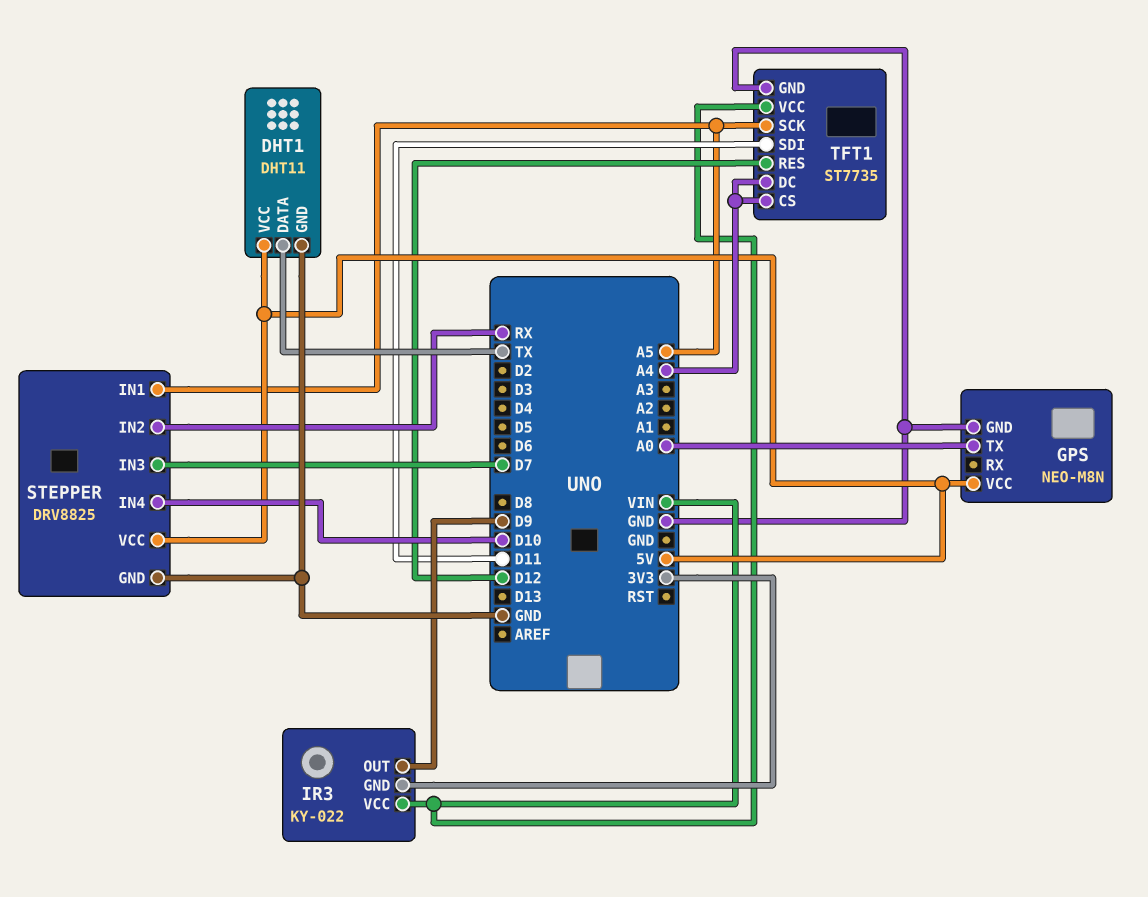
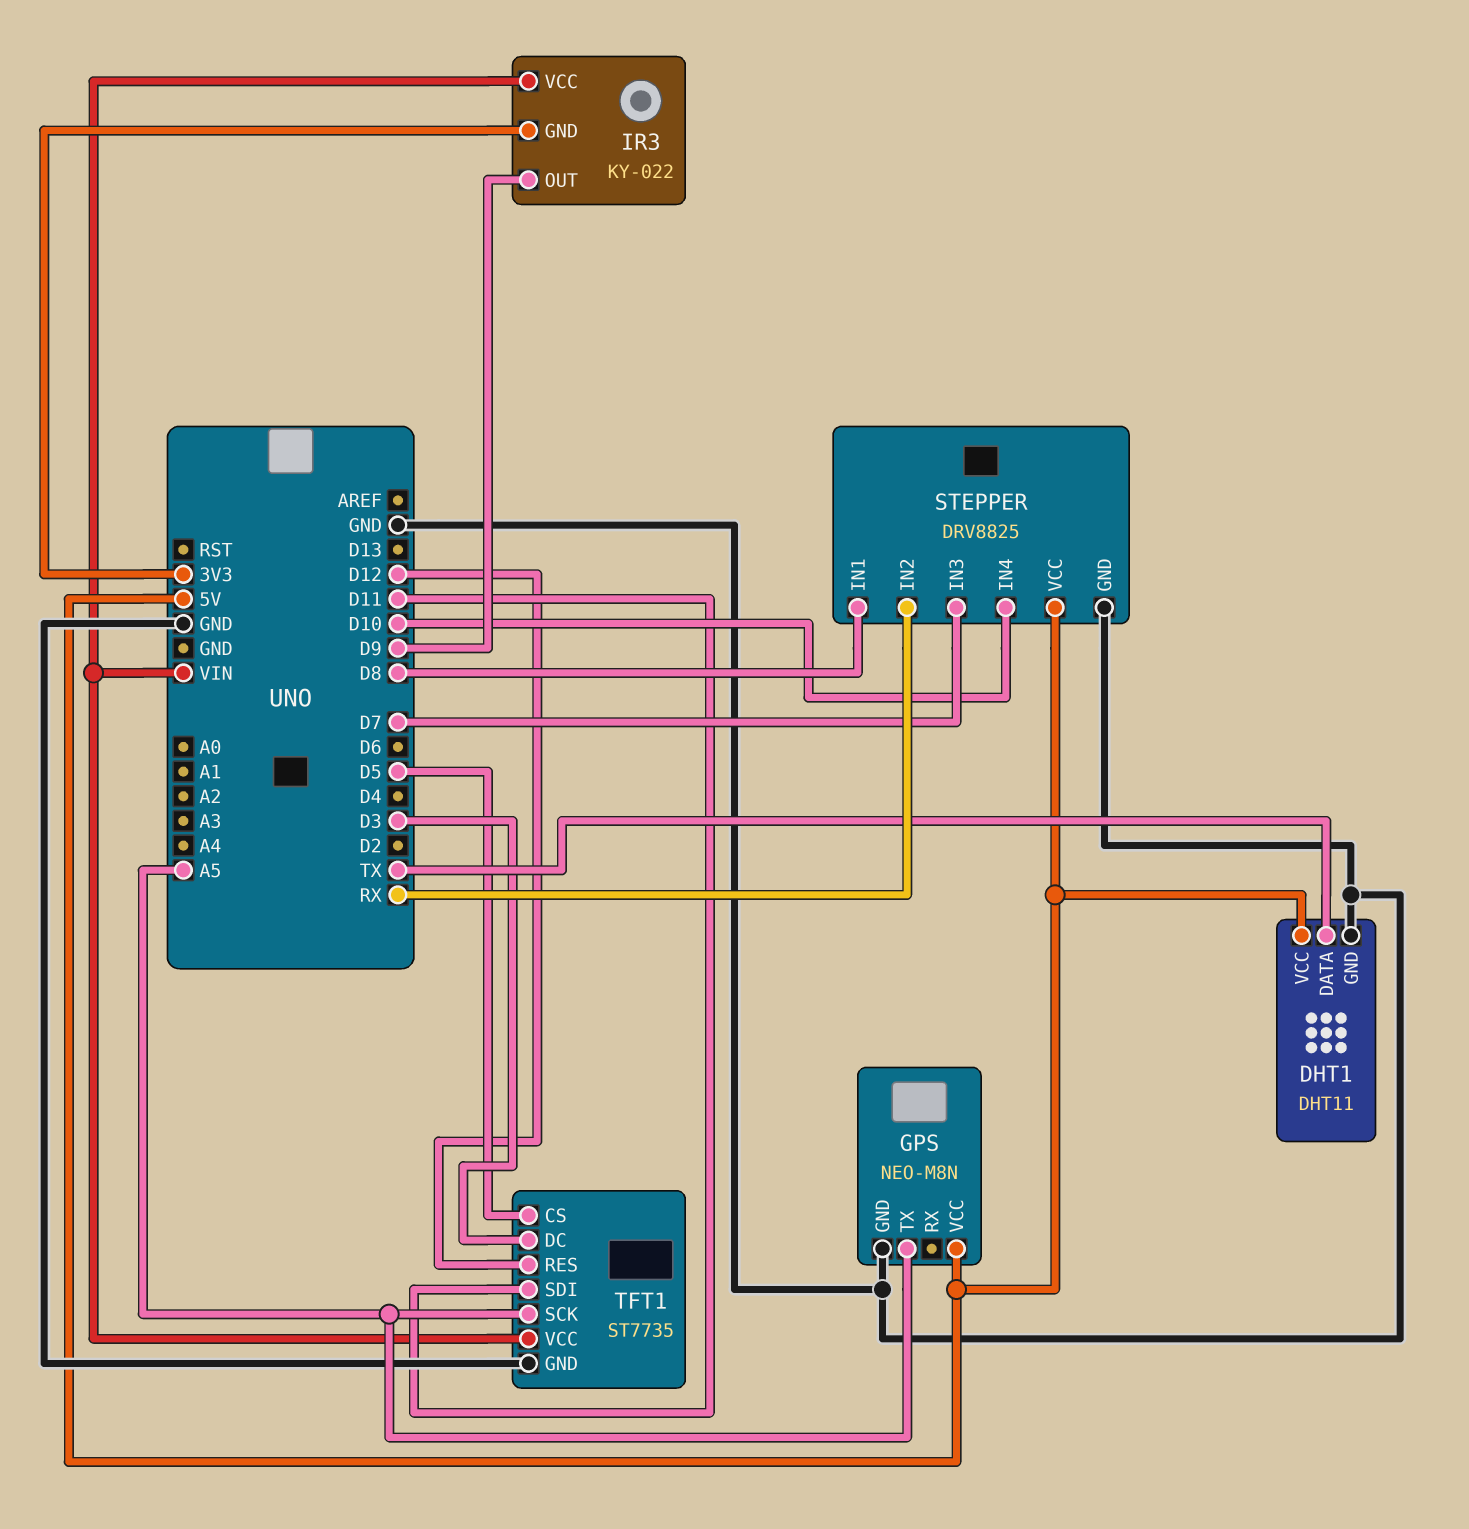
GPS pin TX: A0 -> A5
STEPPER pin IN1: A5 -> D8
TFT1 pin CS: A4 -> D5
TFT1 pin DC: A4 -> D3

